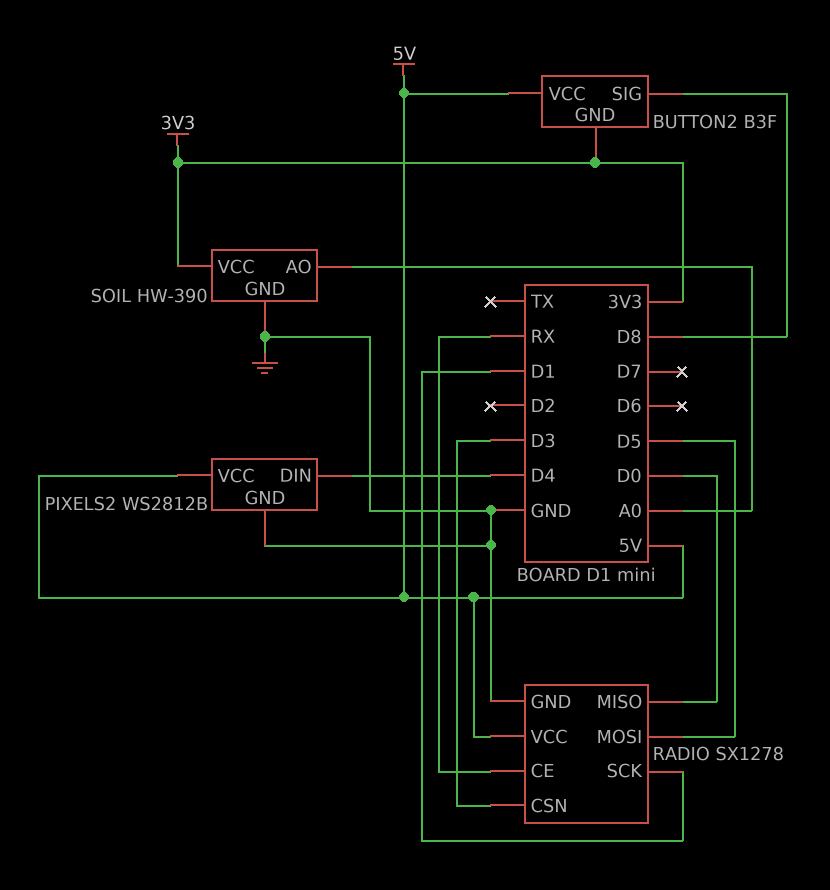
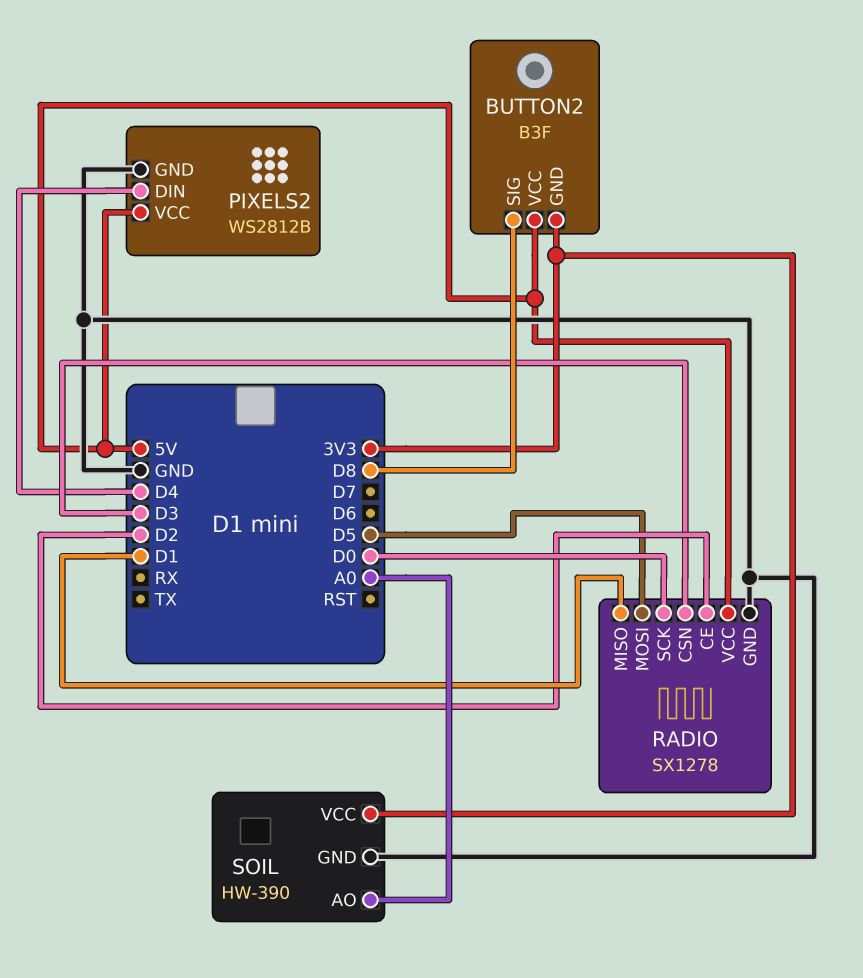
RADIO pin CE: RX -> D2
RADIO pin MISO: D0 -> D1
RADIO pin SCK: D1 -> D0

